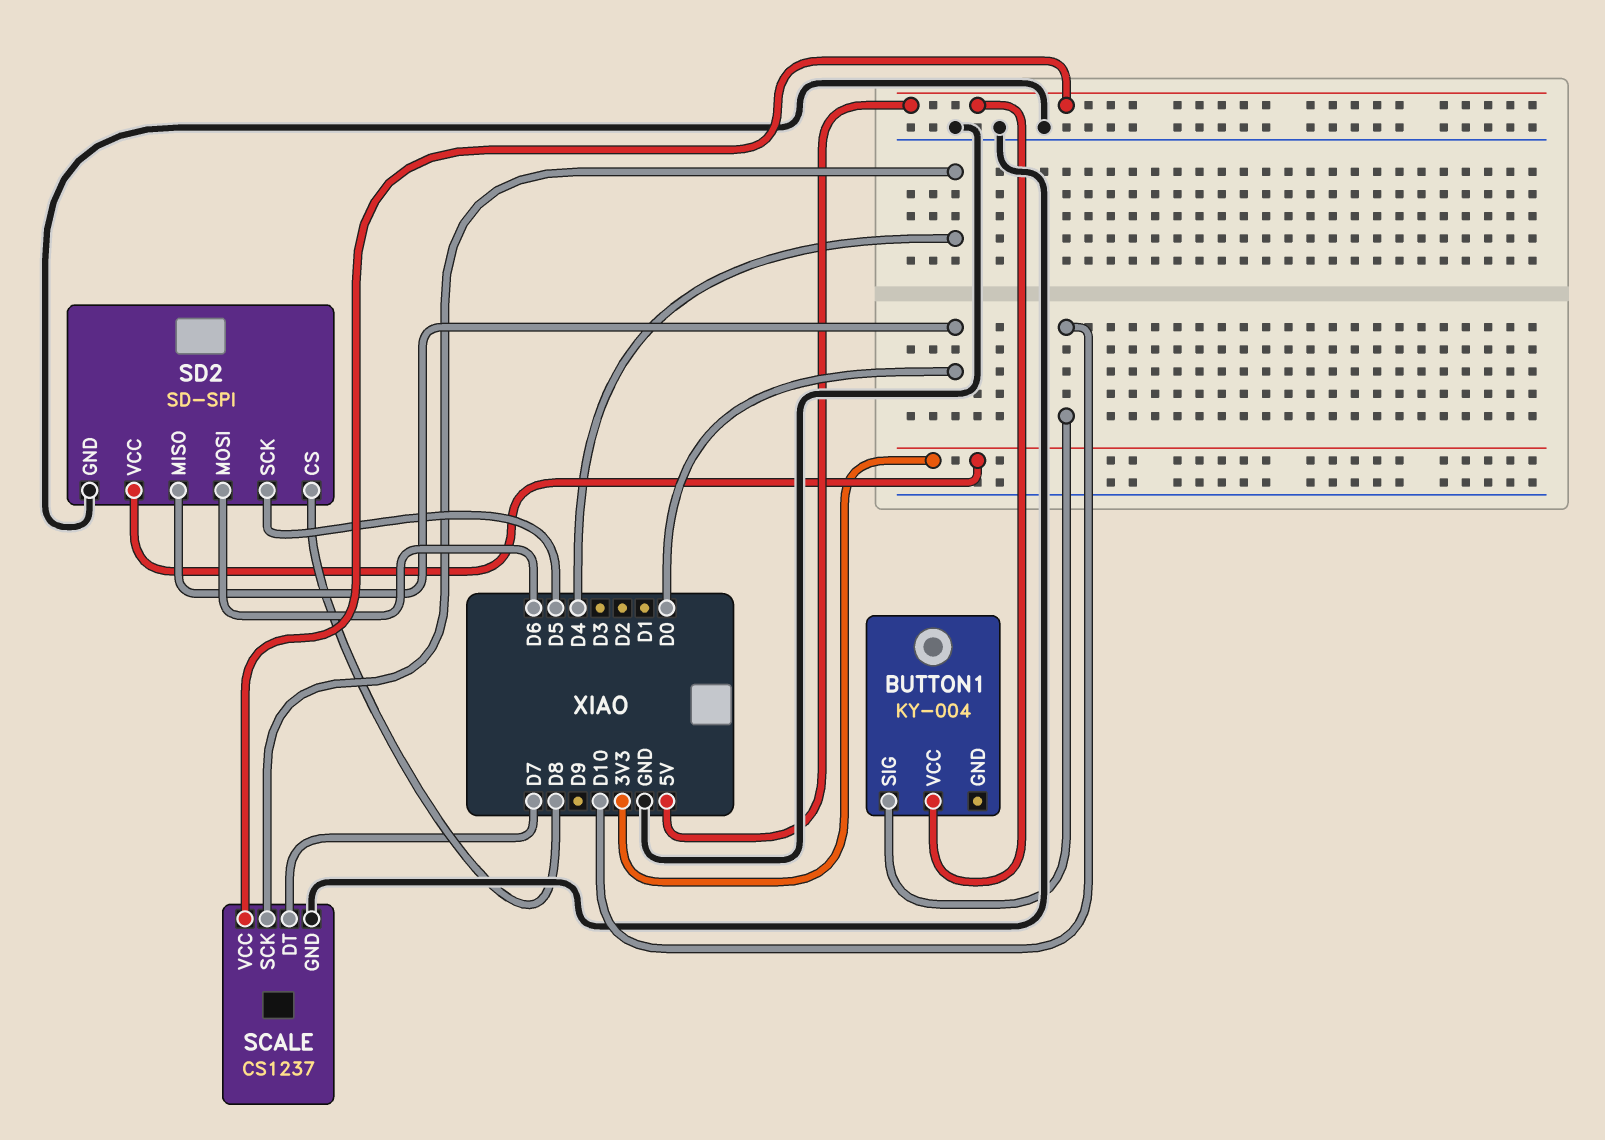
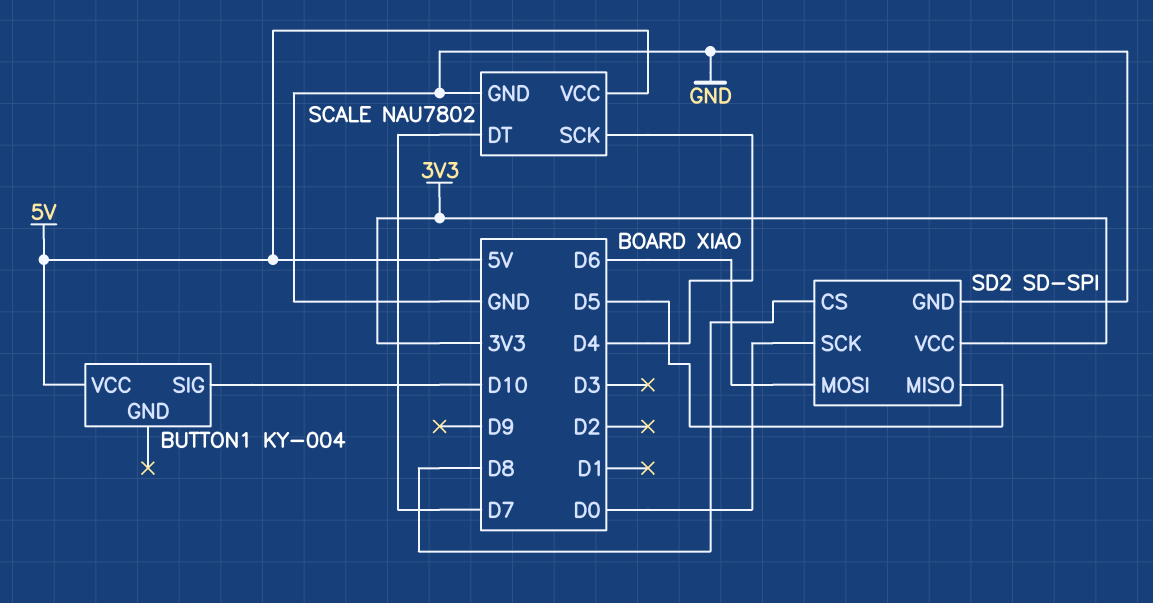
SCALE: CS1237 -> NAU7802
SD2 pin MISO: D0 -> D5
SD2 pin SCK: D5 -> D0

